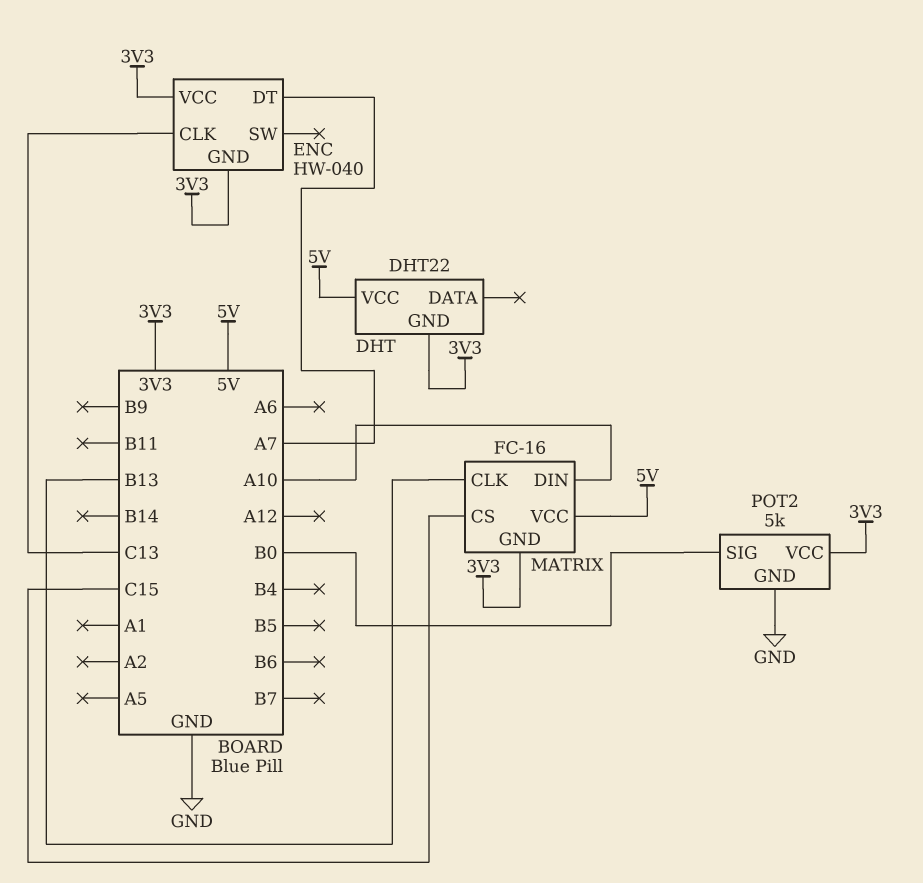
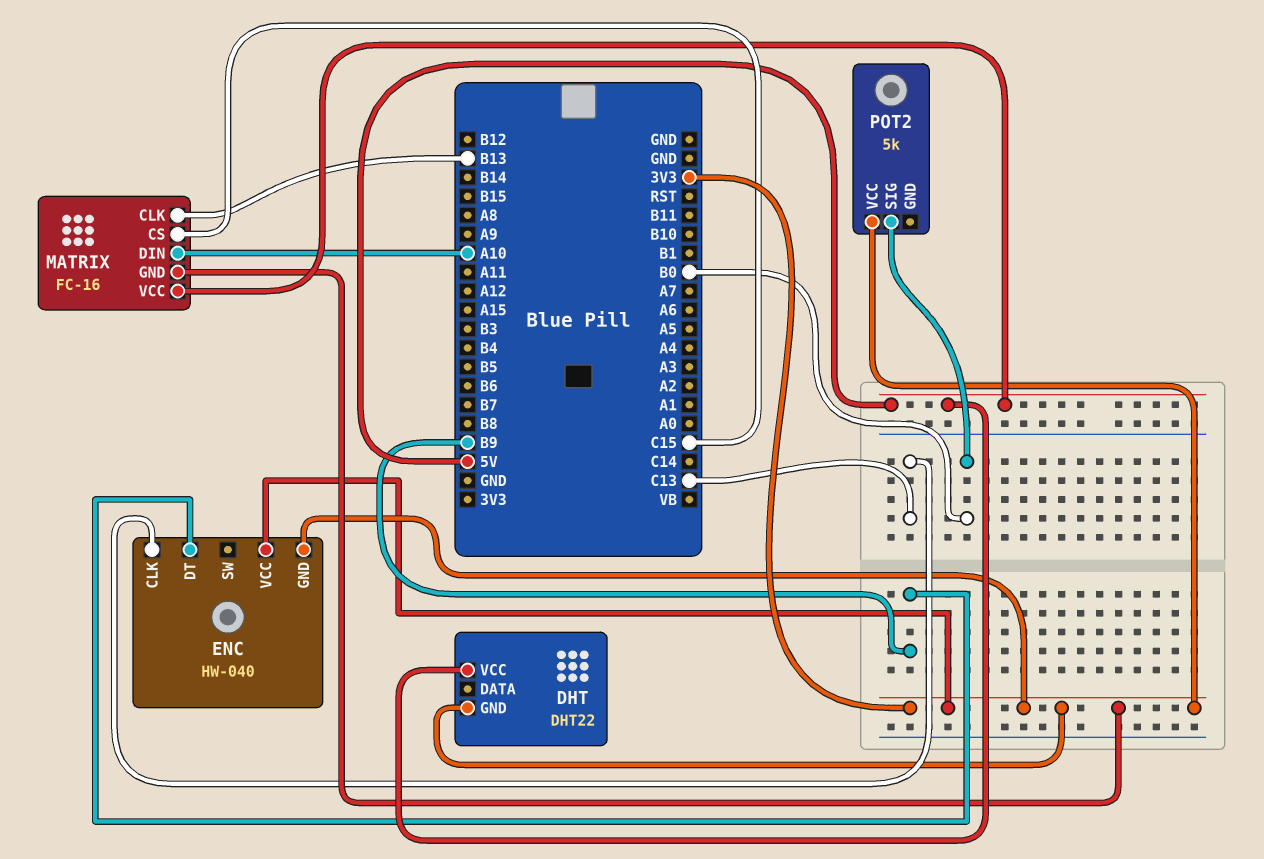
ENC pin DT: A7 -> B9
POT2 pin GND: GND -> none

